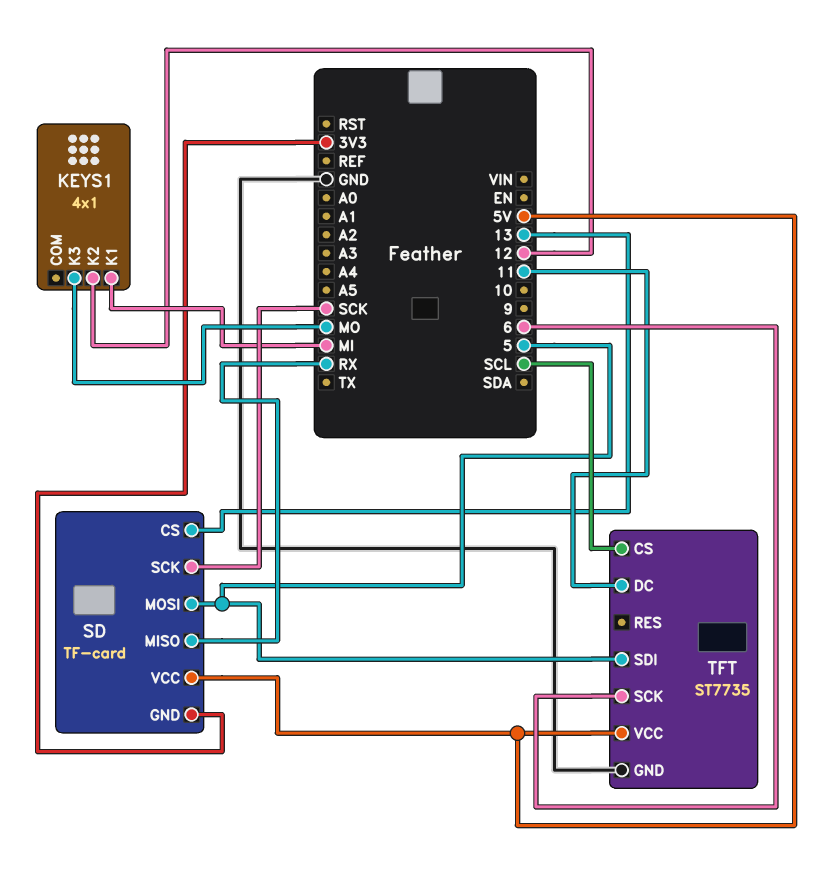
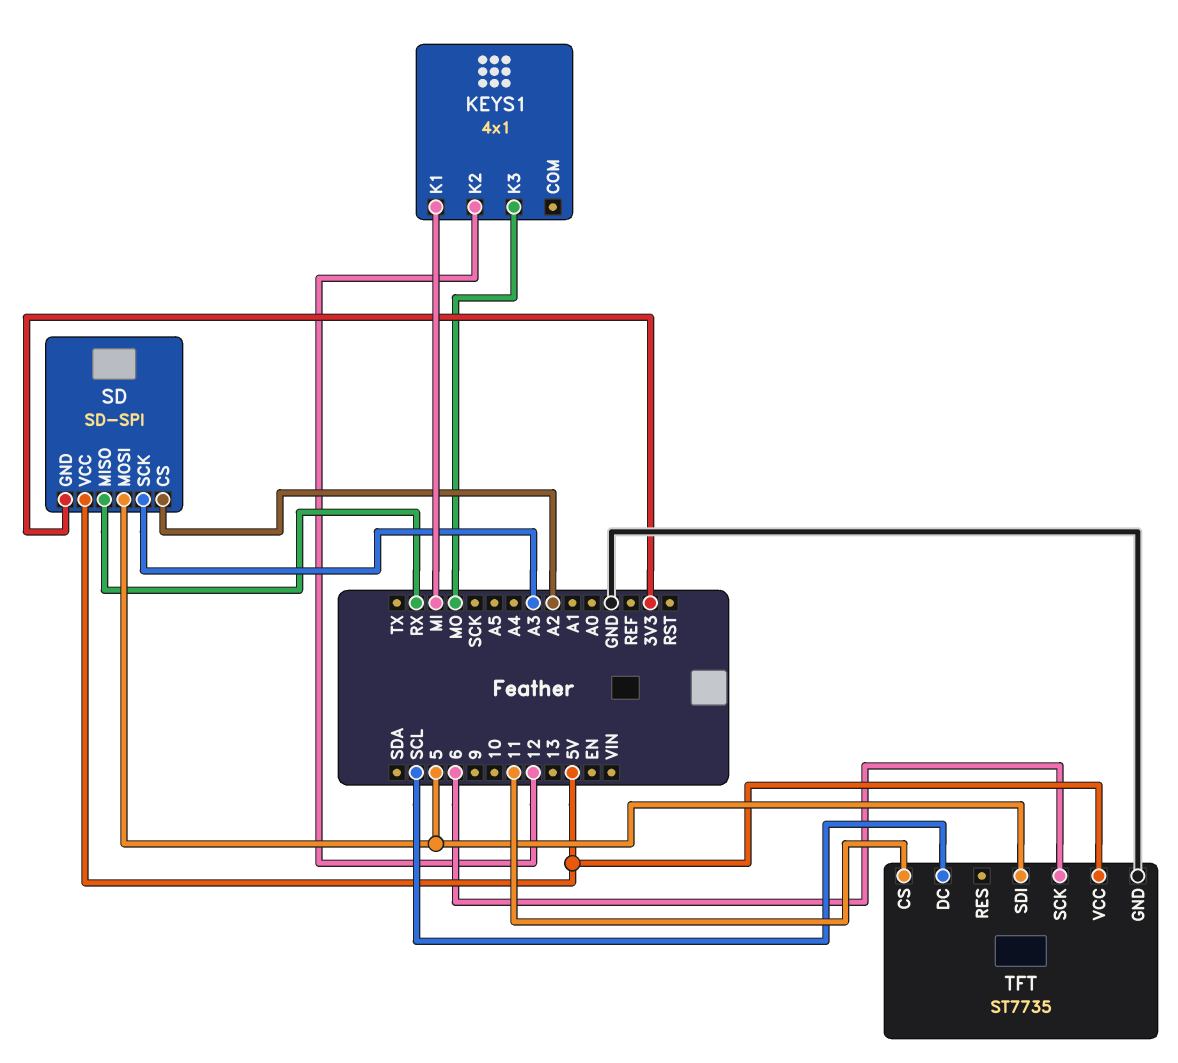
SD: TF-card -> SD-SPI
SD pin CS: 13 -> A2
SD pin SCK: SCK -> A3
TFT pin CS: SCL -> 11
TFT pin DC: 11 -> SCL

